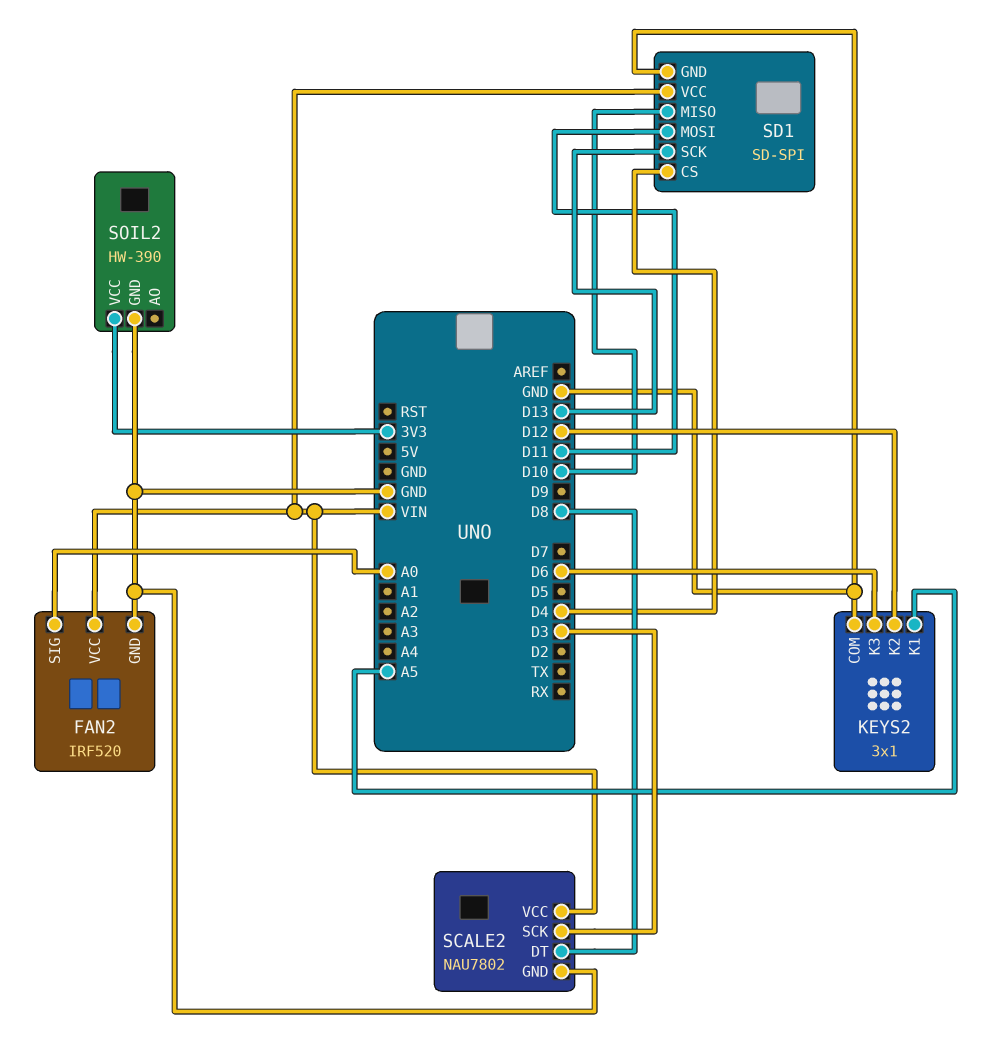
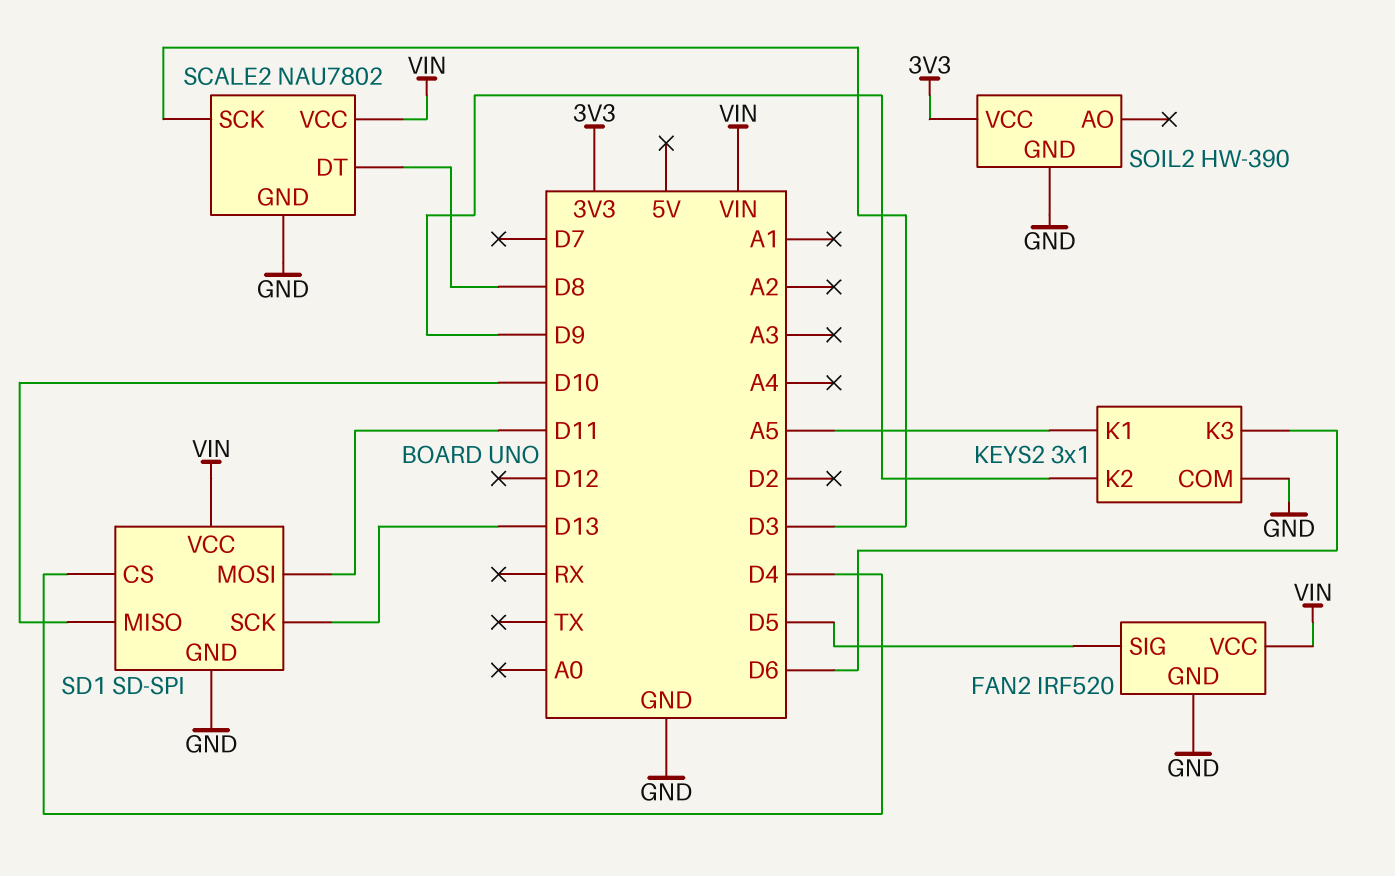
FAN2 pin SIG: A0 -> D5
KEYS2 pin K2: D12 -> D9

